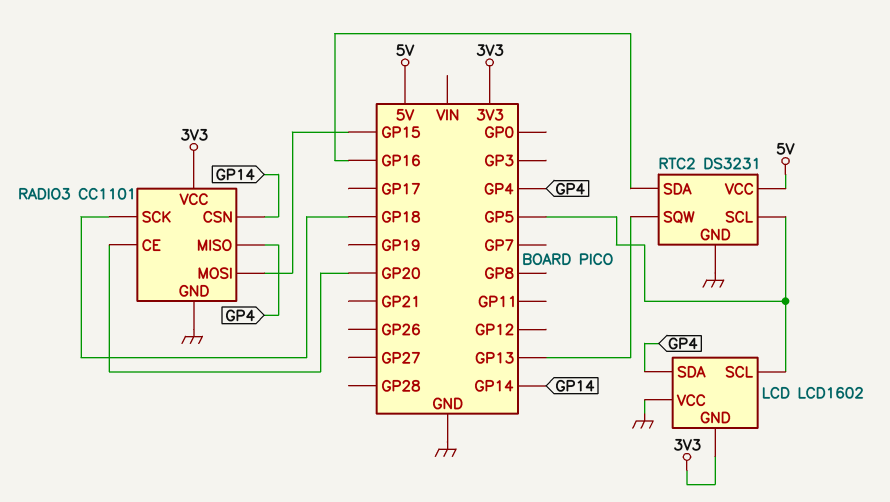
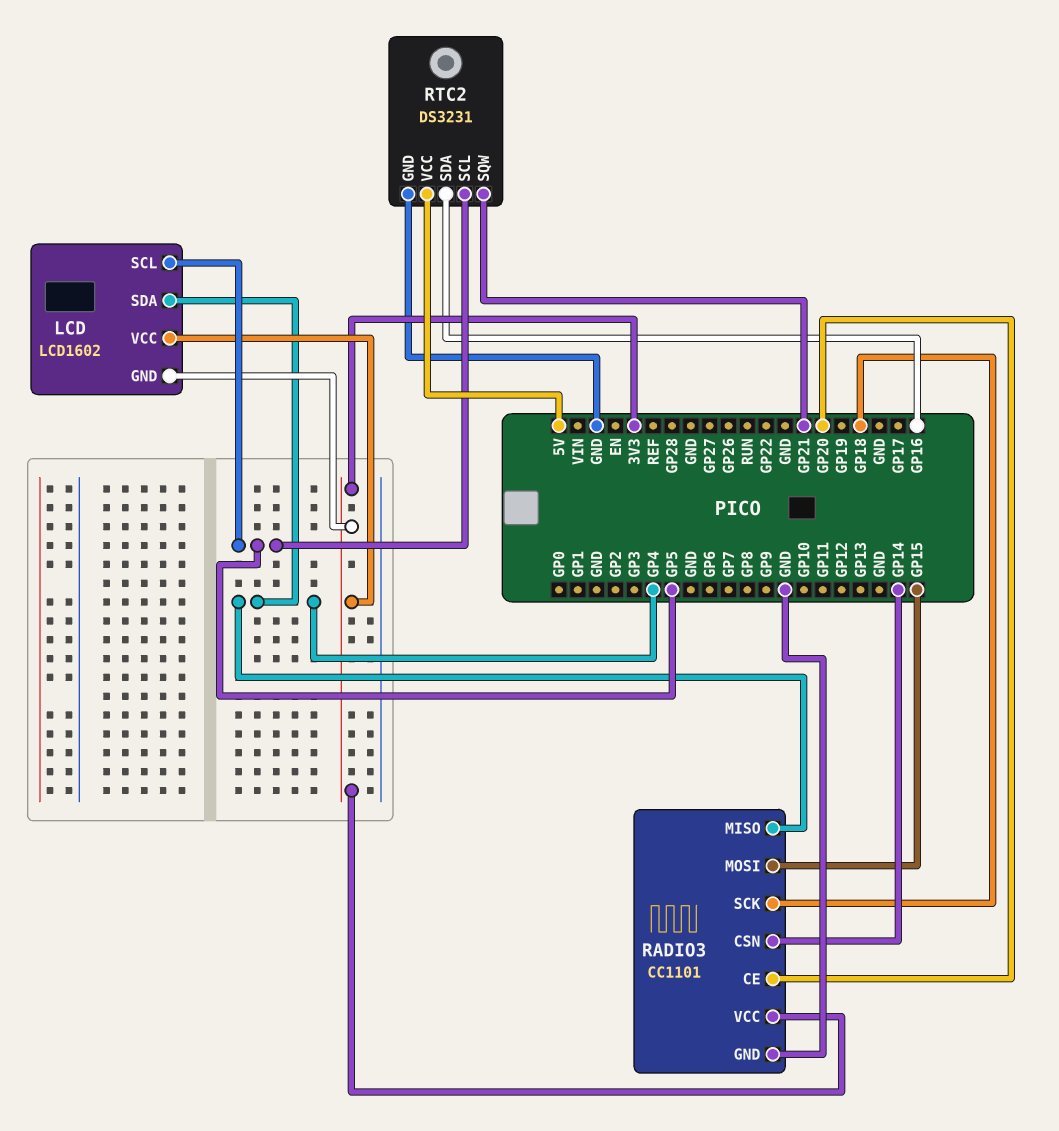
LCD pin VCC: GND -> 3V3
RTC2 pin SQW: GP13 -> GP21

